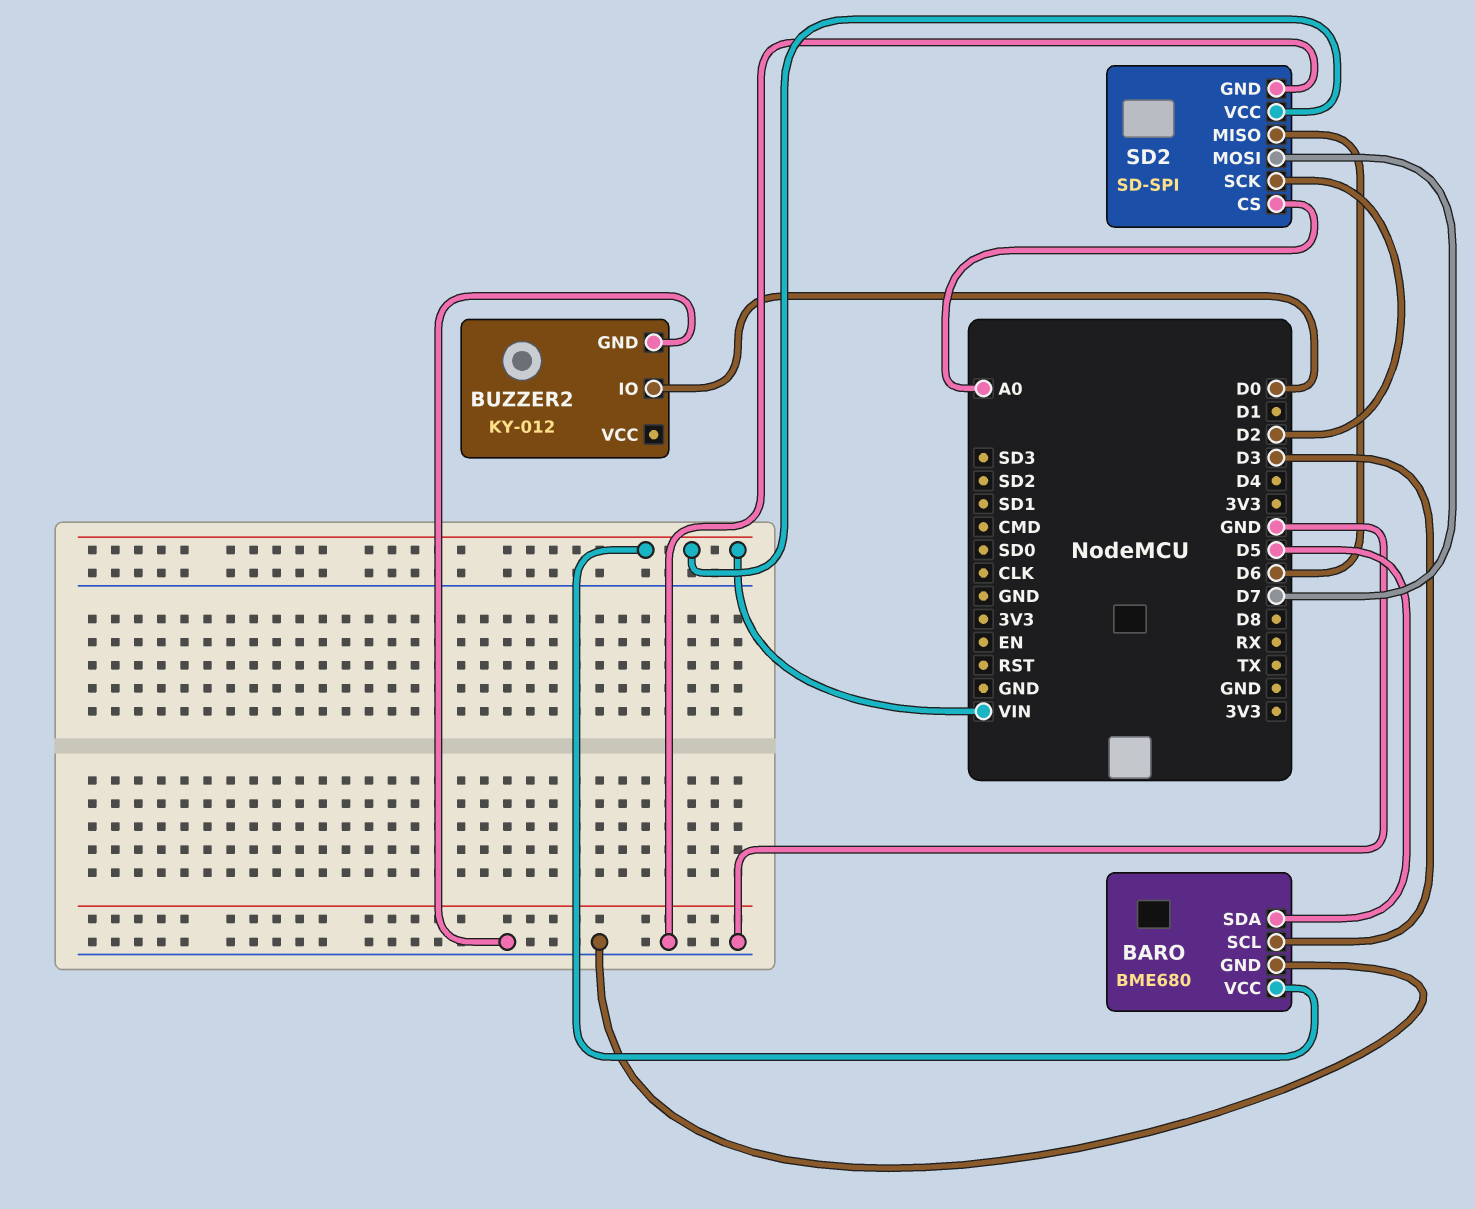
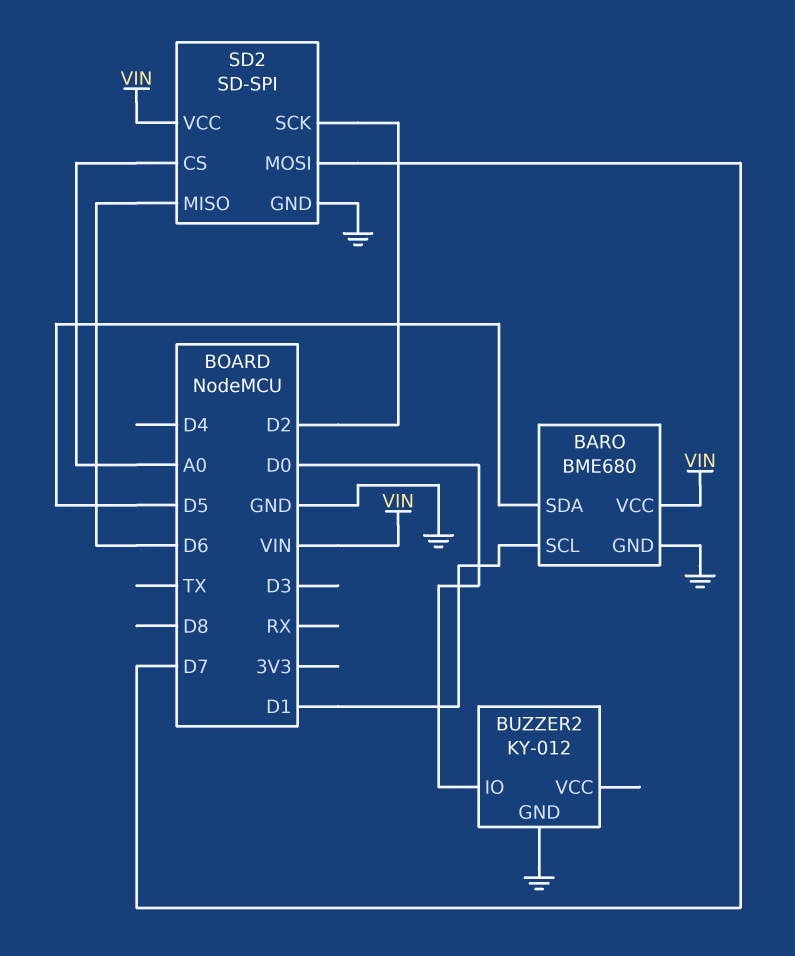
BARO pin SCL: D3 -> D1

